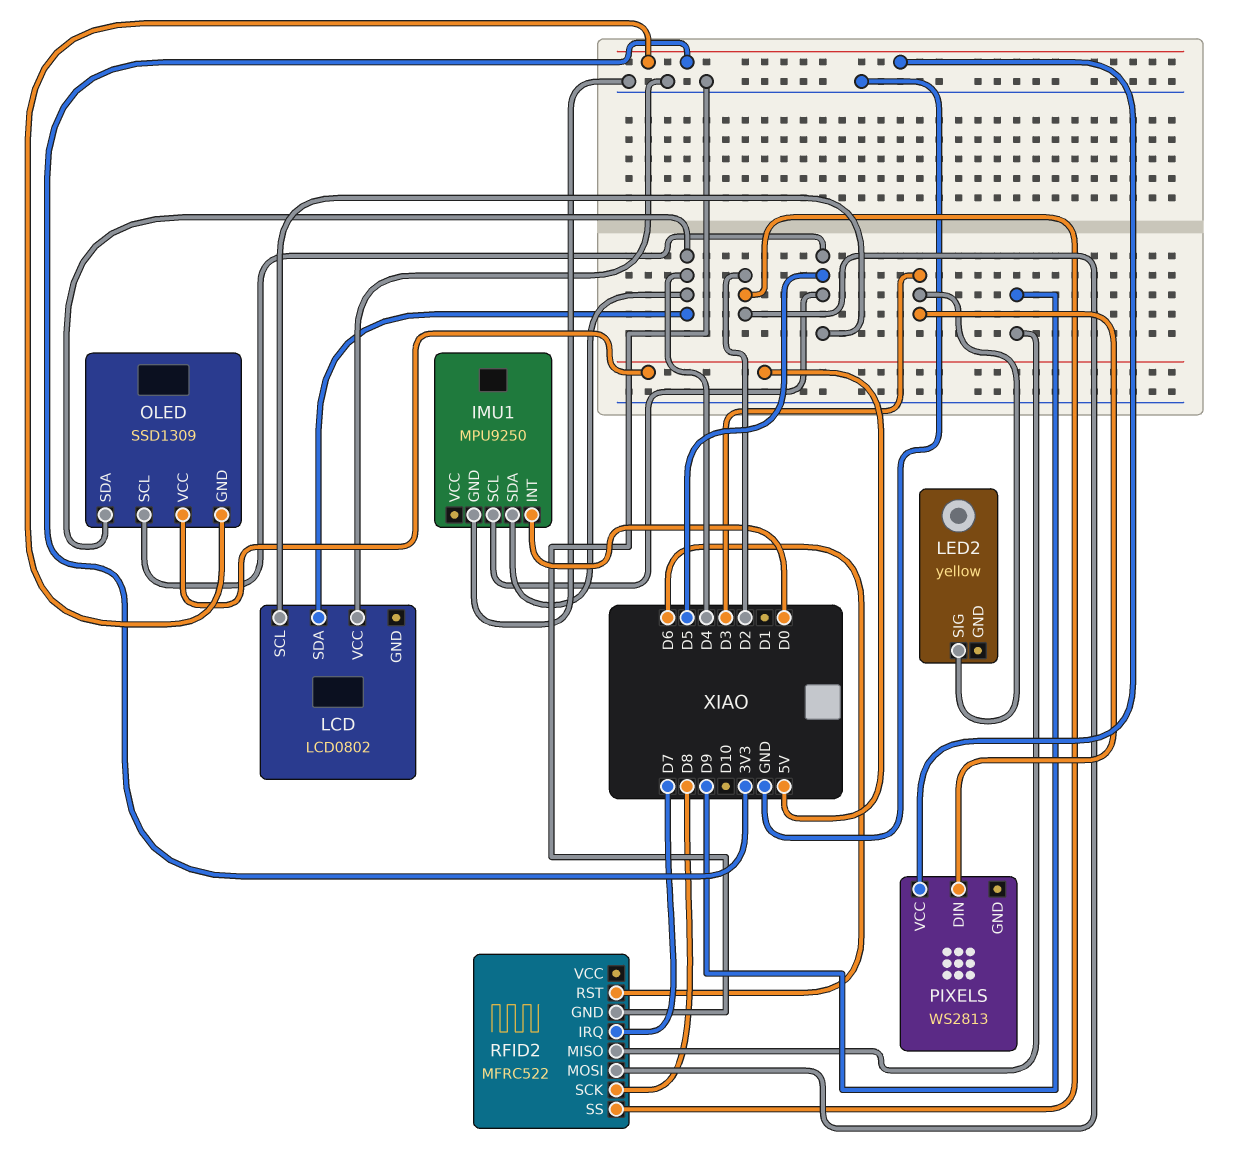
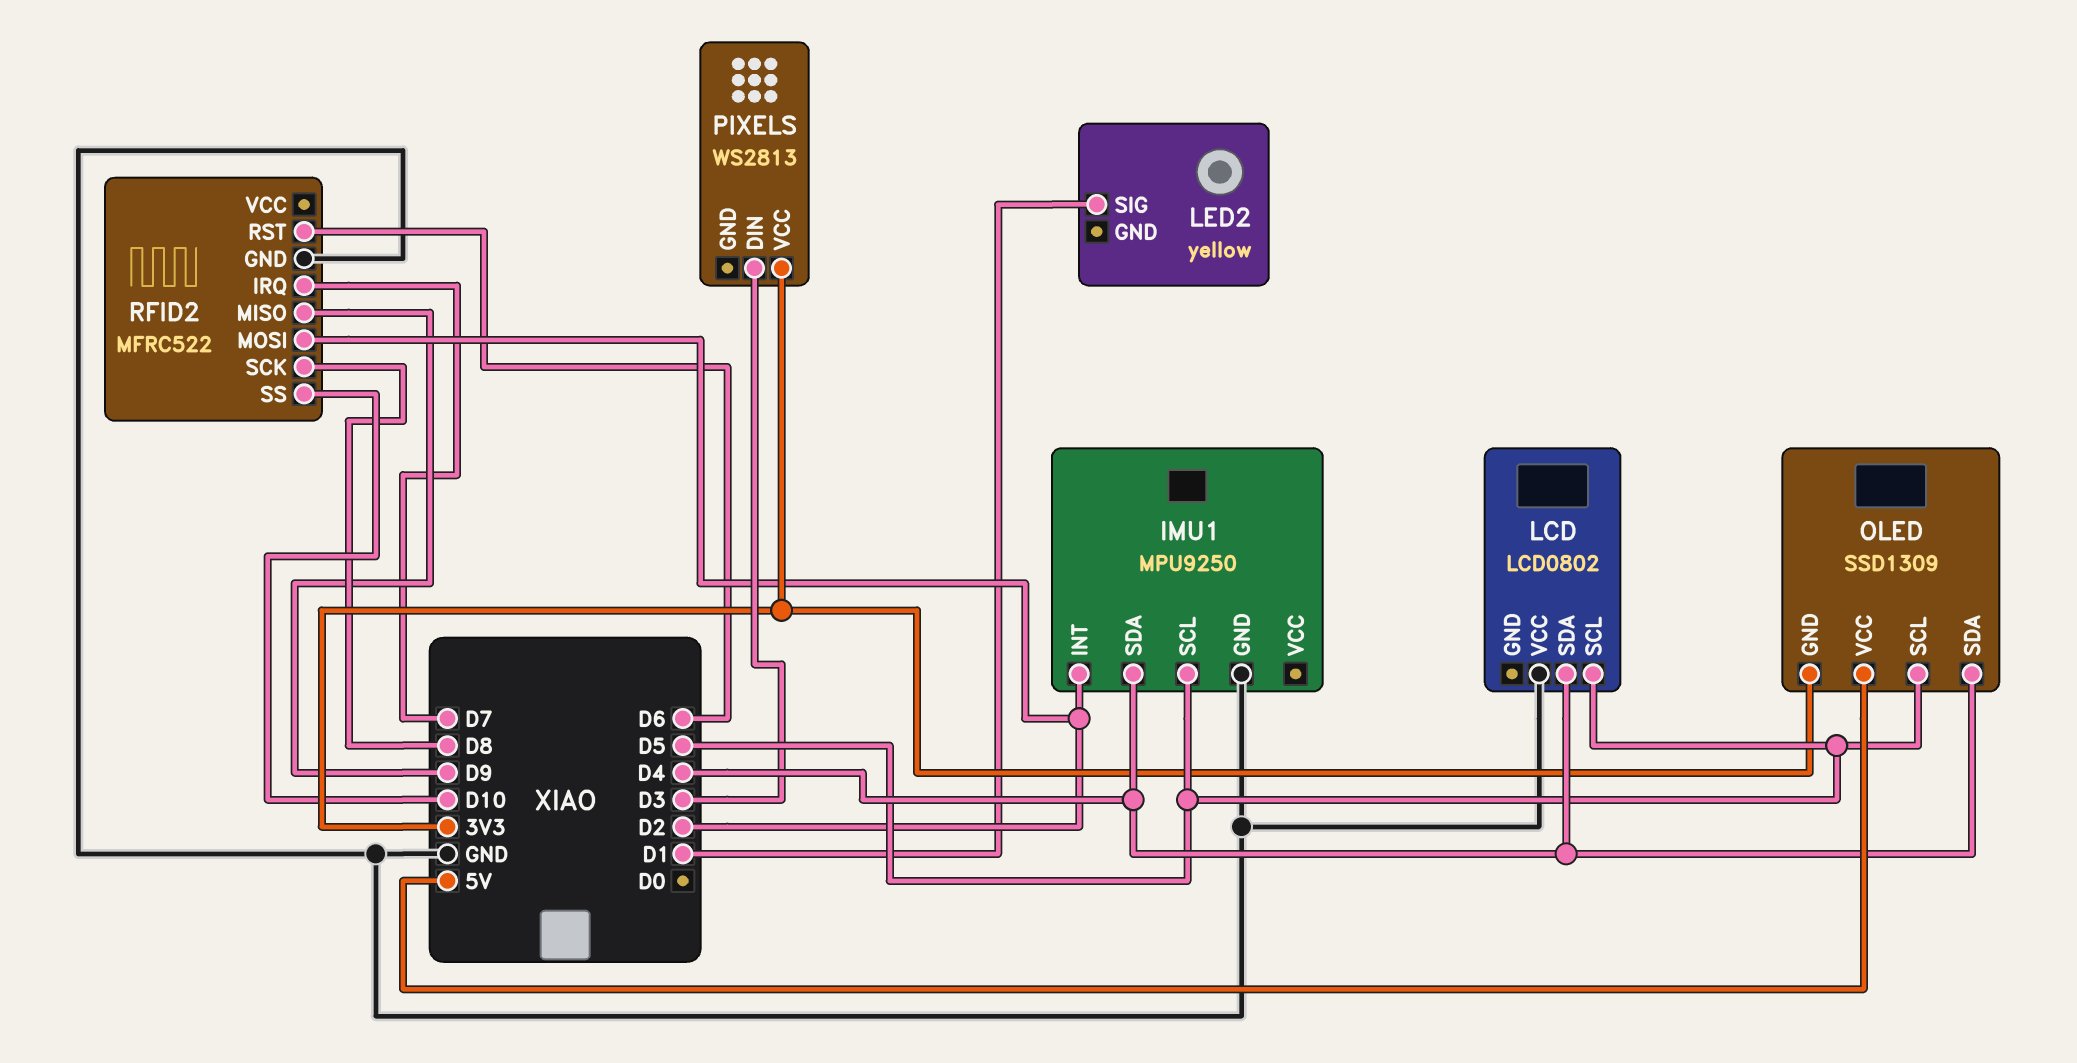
IMU1 pin INT: D0 -> D2
LED2 pin SIG: D3 -> D1
RFID2 pin SS: D2 -> D10

